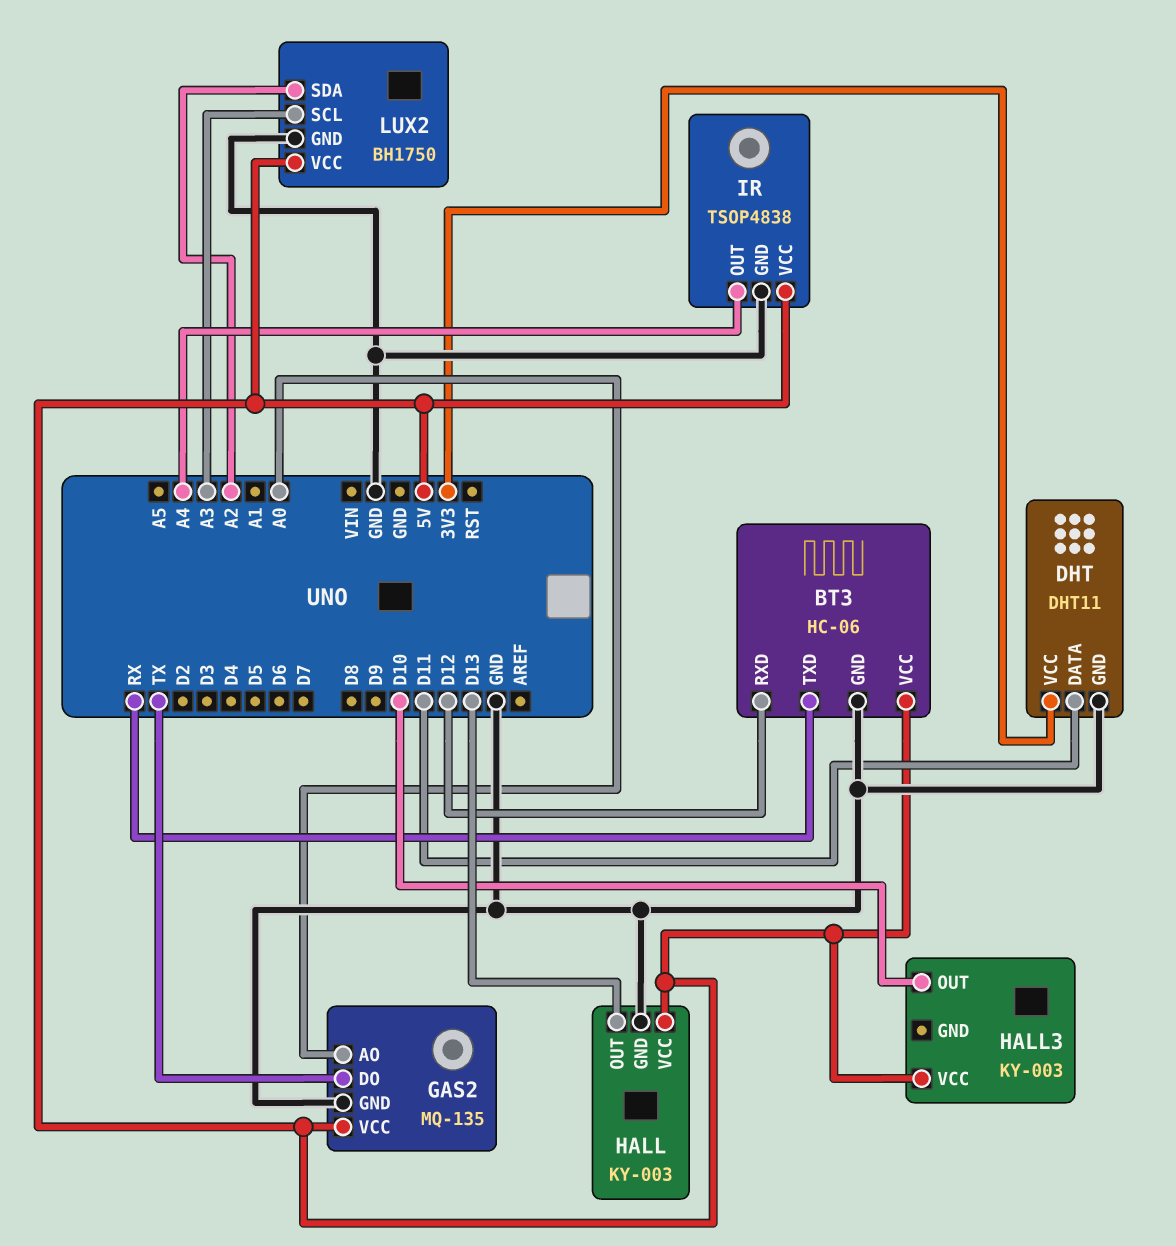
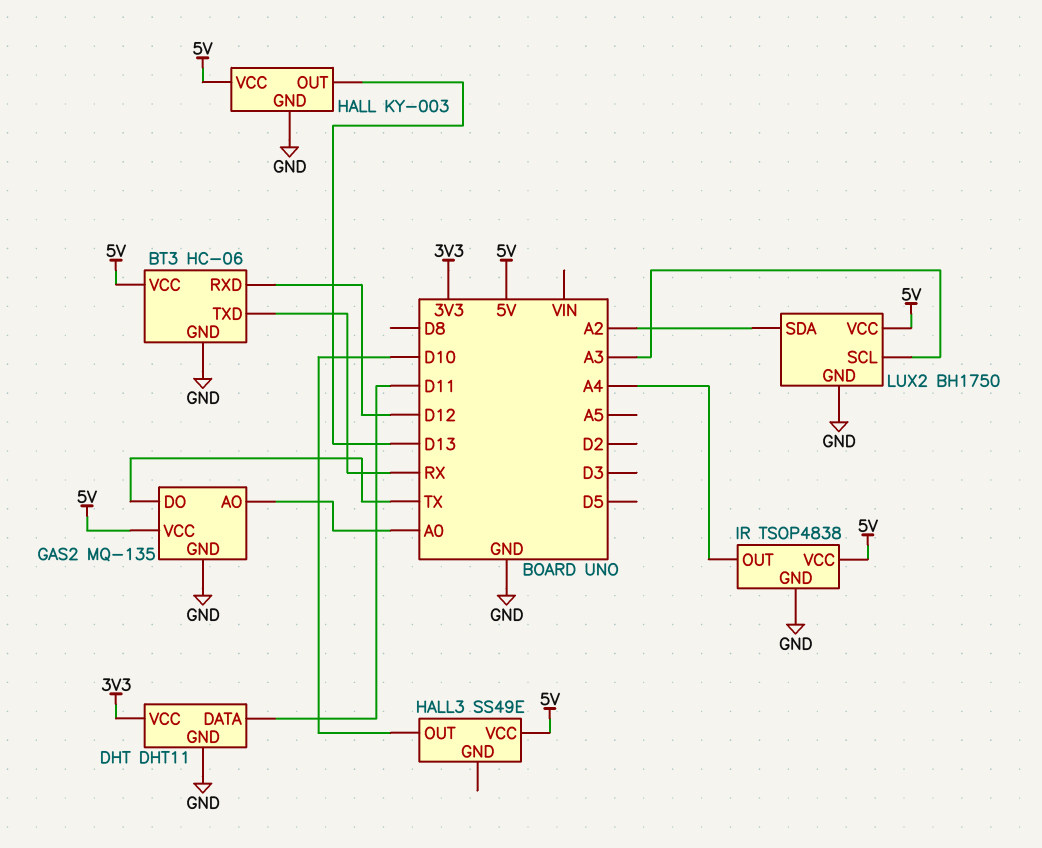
HALL3: KY-003 -> SS49E

